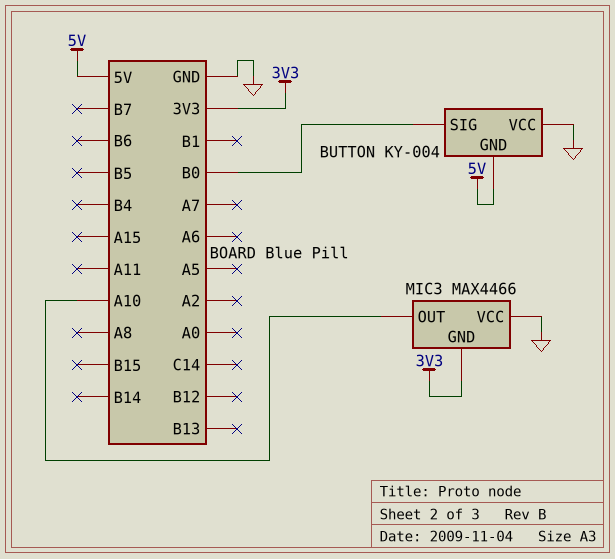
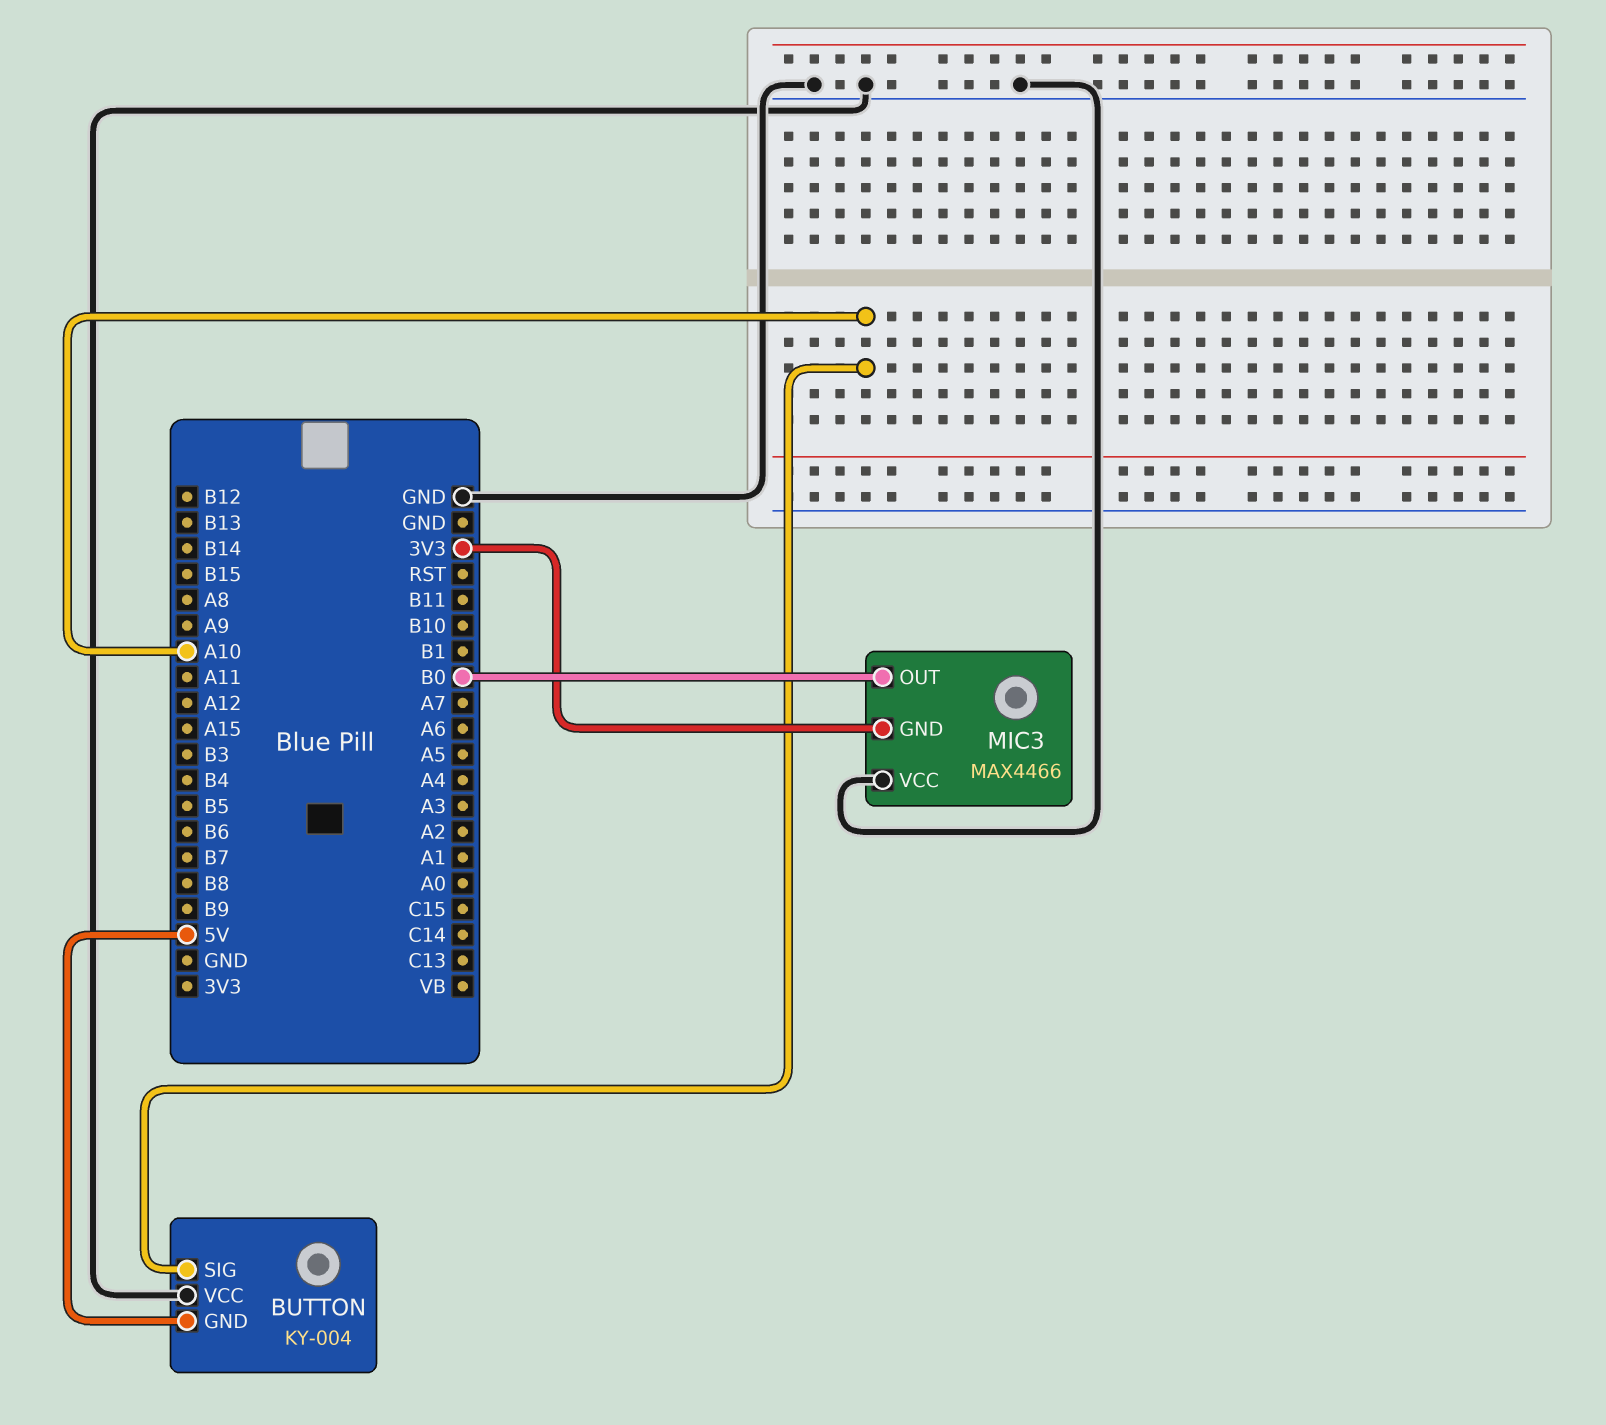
BUTTON pin SIG: B0 -> A10
MIC3 pin OUT: A10 -> B0

